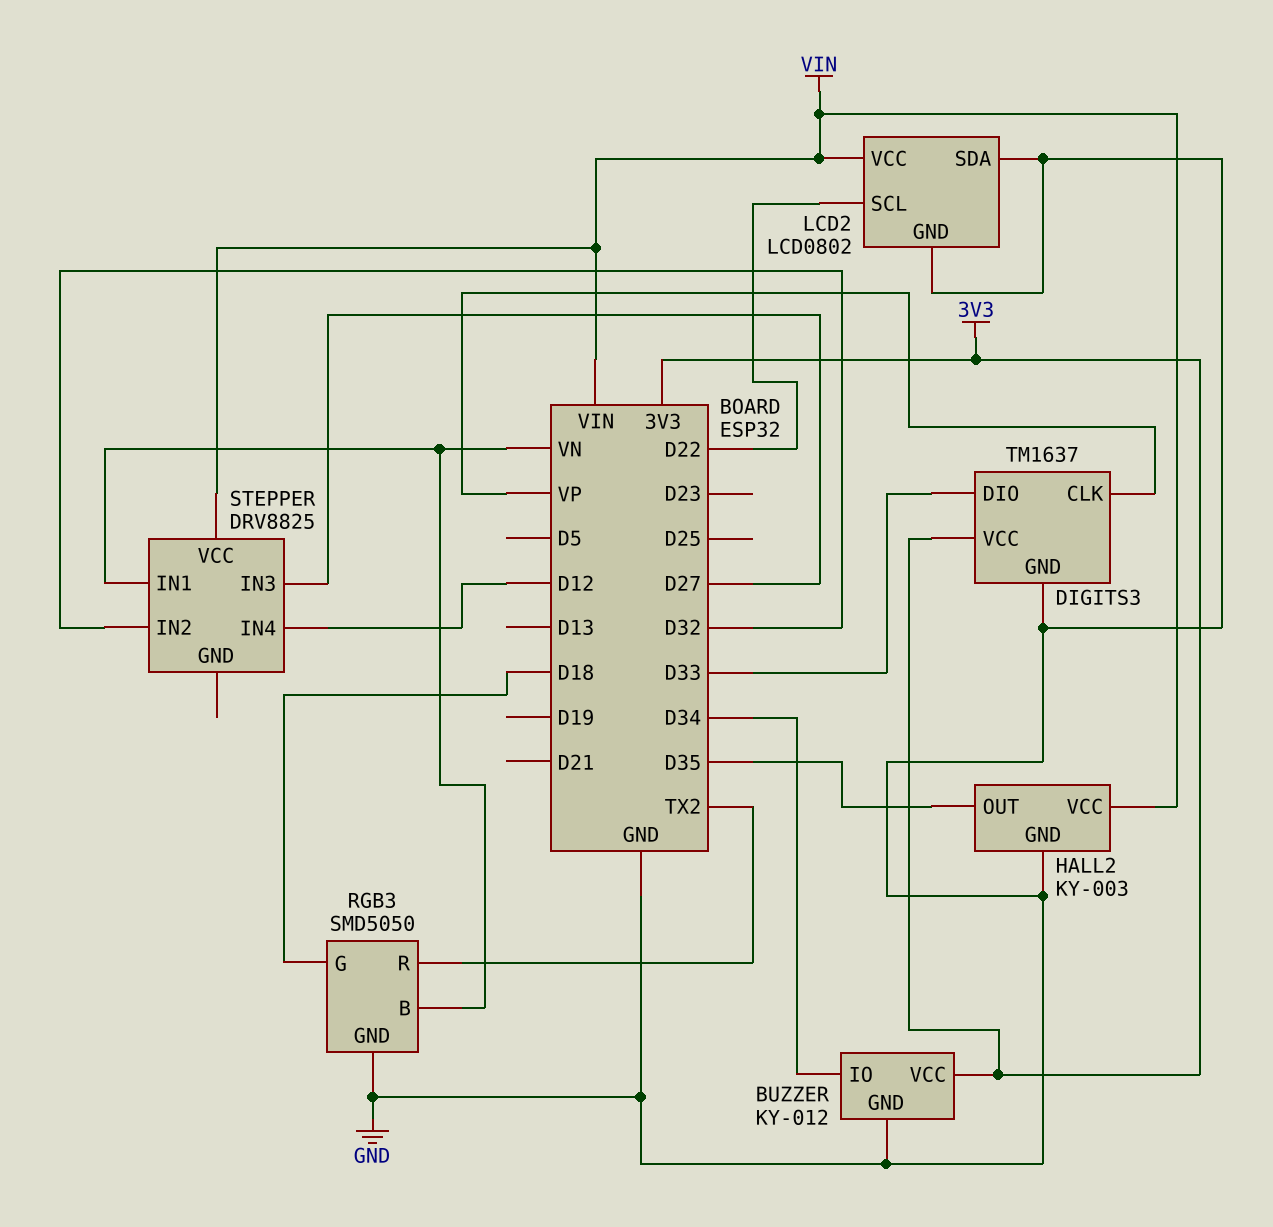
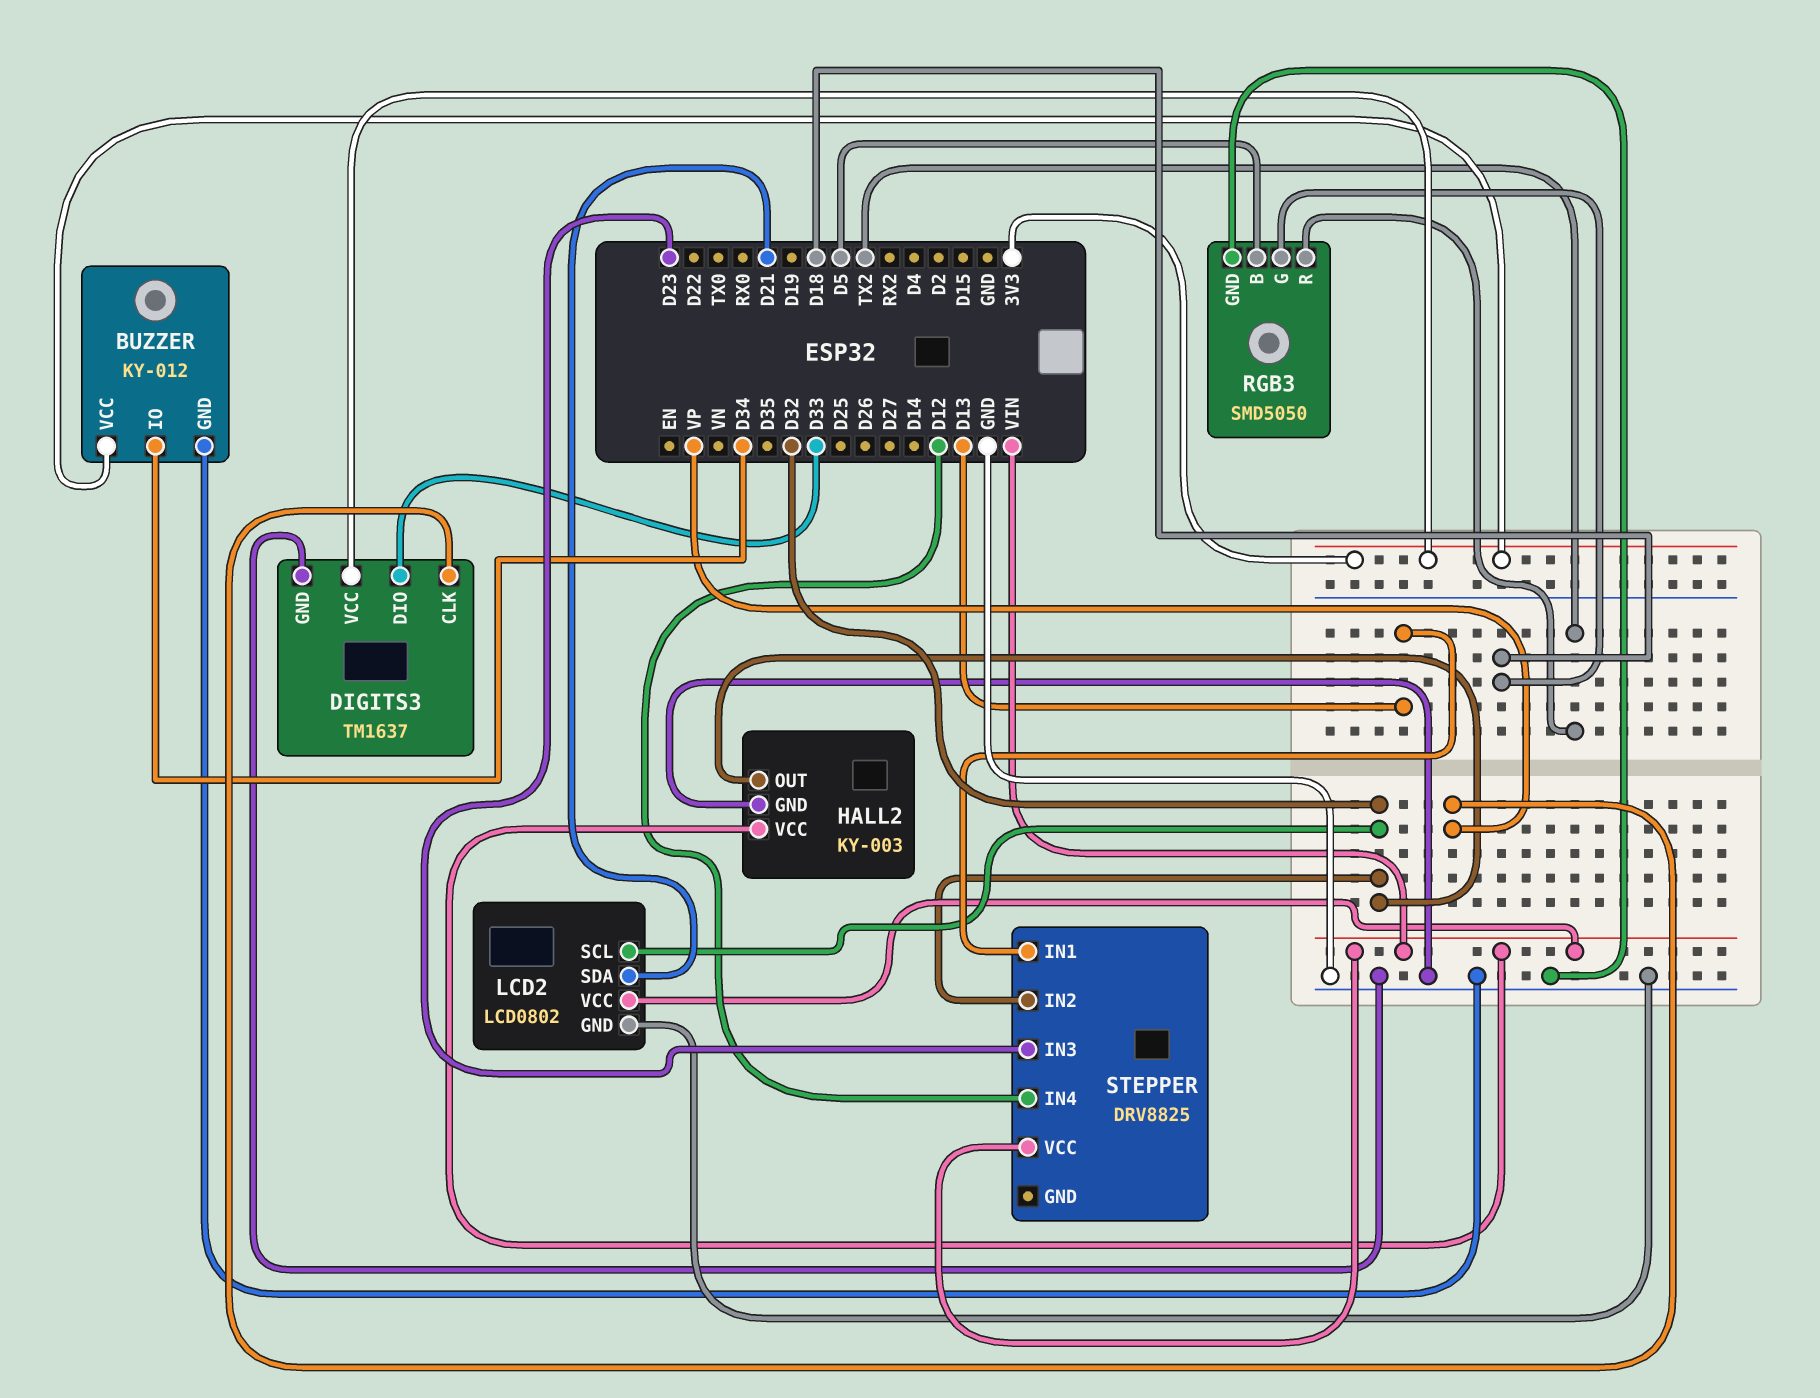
HALL2 pin OUT: D35 -> D32
LCD2 pin SCL: D22 -> D32
LCD2 pin SDA: GND -> D21
RGB3 pin B: VN -> D5
STEPPER pin IN1: VN -> D13
STEPPER pin IN3: D27 -> D23

